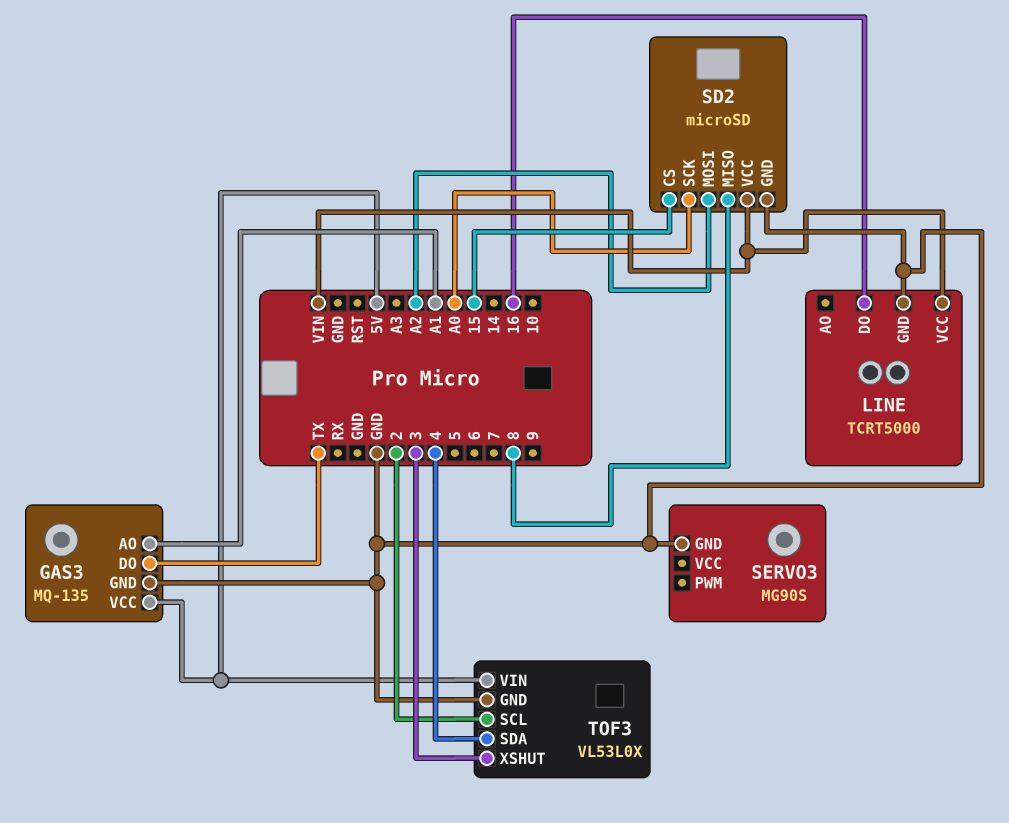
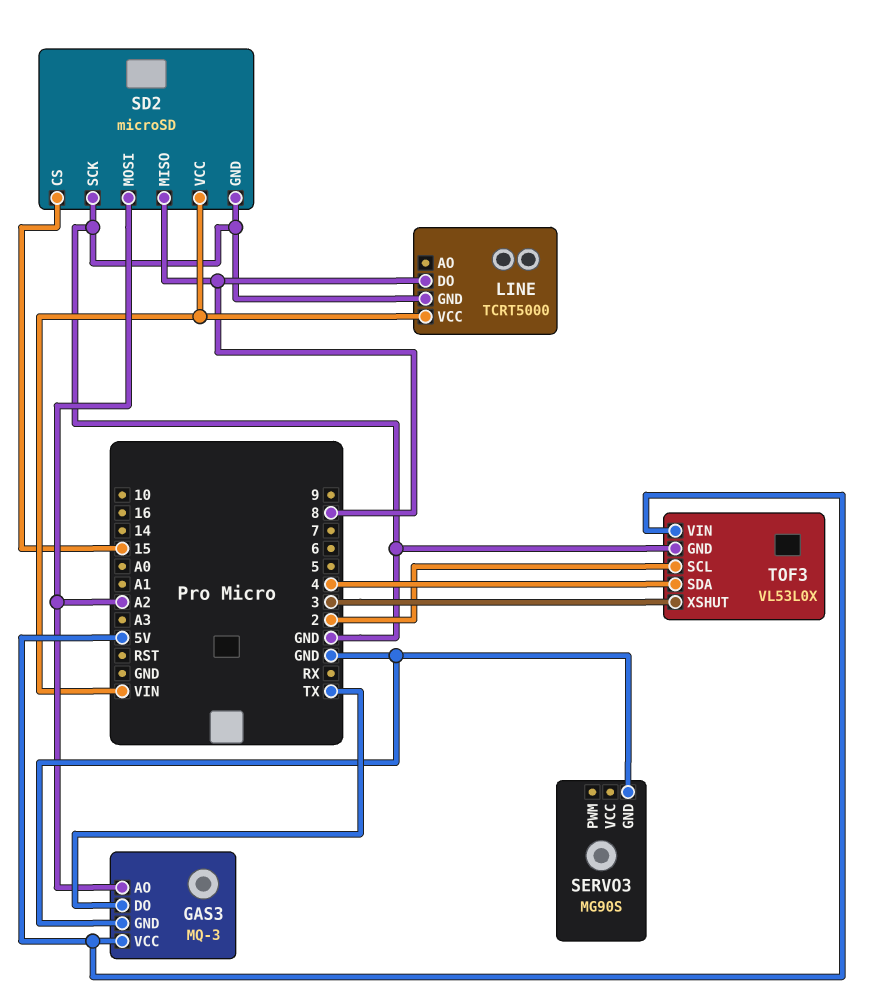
GAS3: MQ-135 -> MQ-3
GAS3 pin AO: A1 -> A2
LINE pin DO: 16 -> 8
SD2 pin SCK: A0 -> GND

